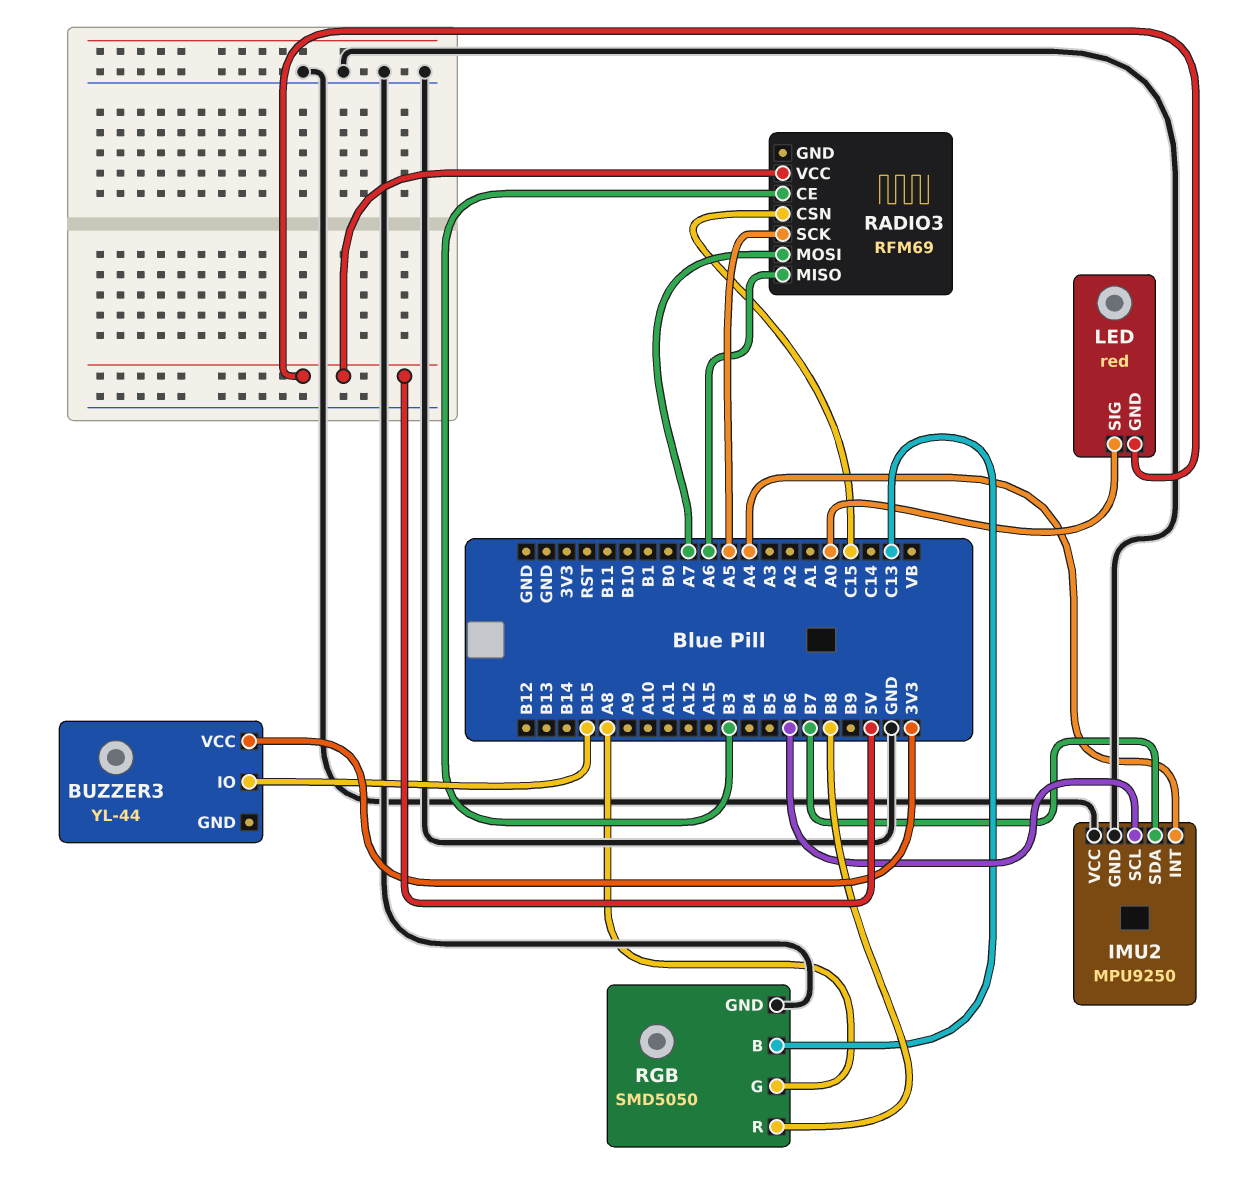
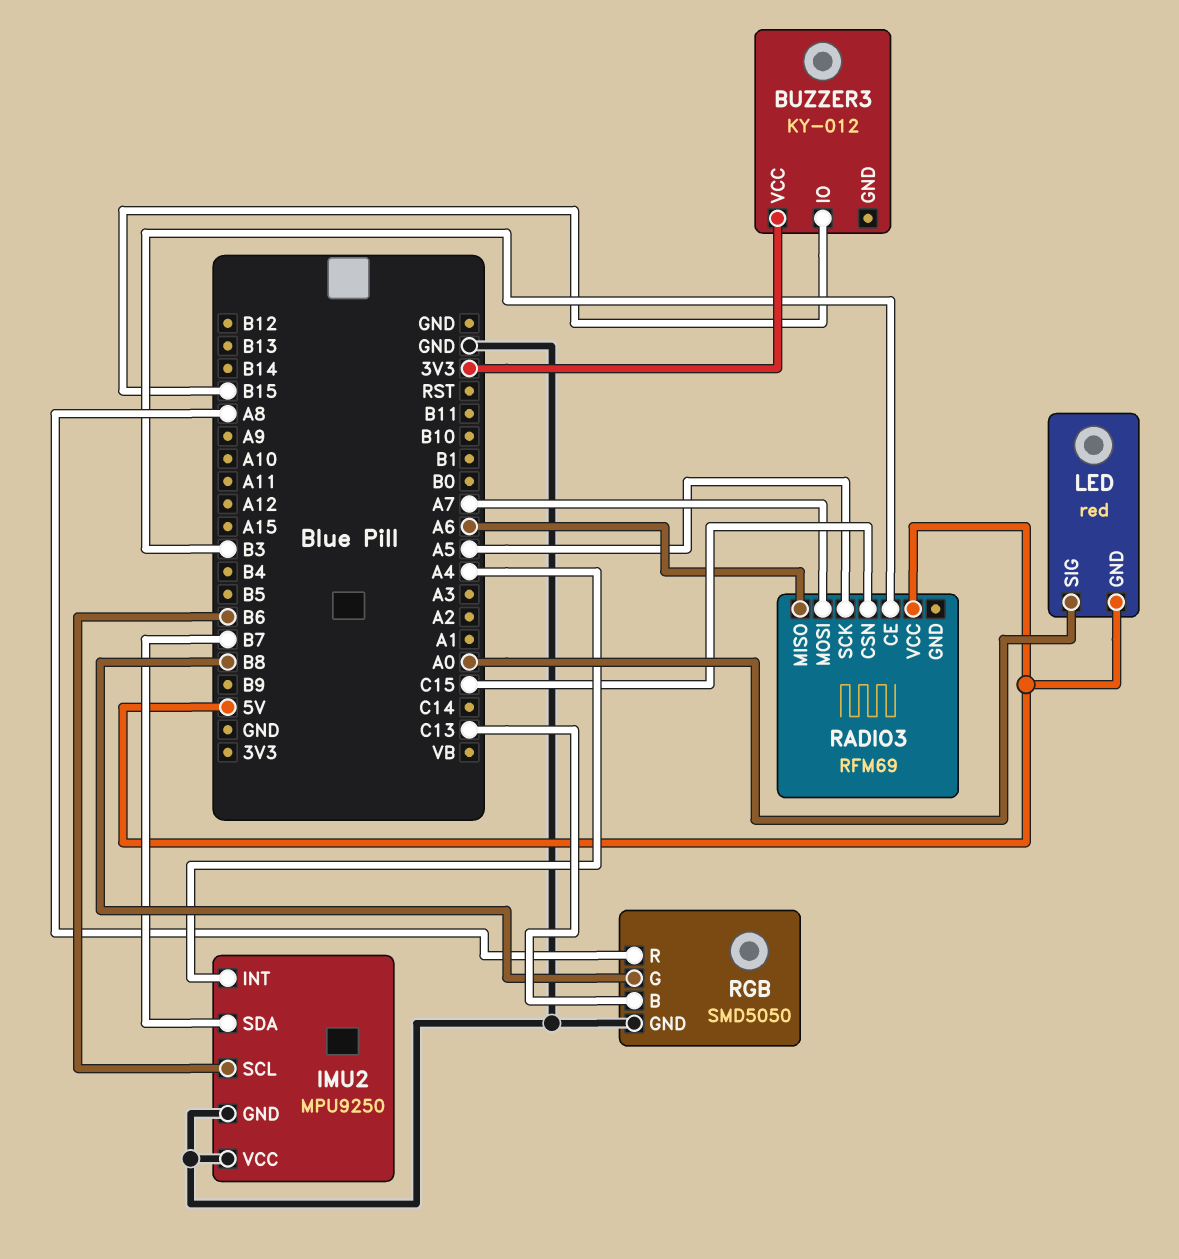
BUZZER3: YL-44 -> KY-012
RGB pin G: A8 -> B8
RGB pin R: B8 -> A8

